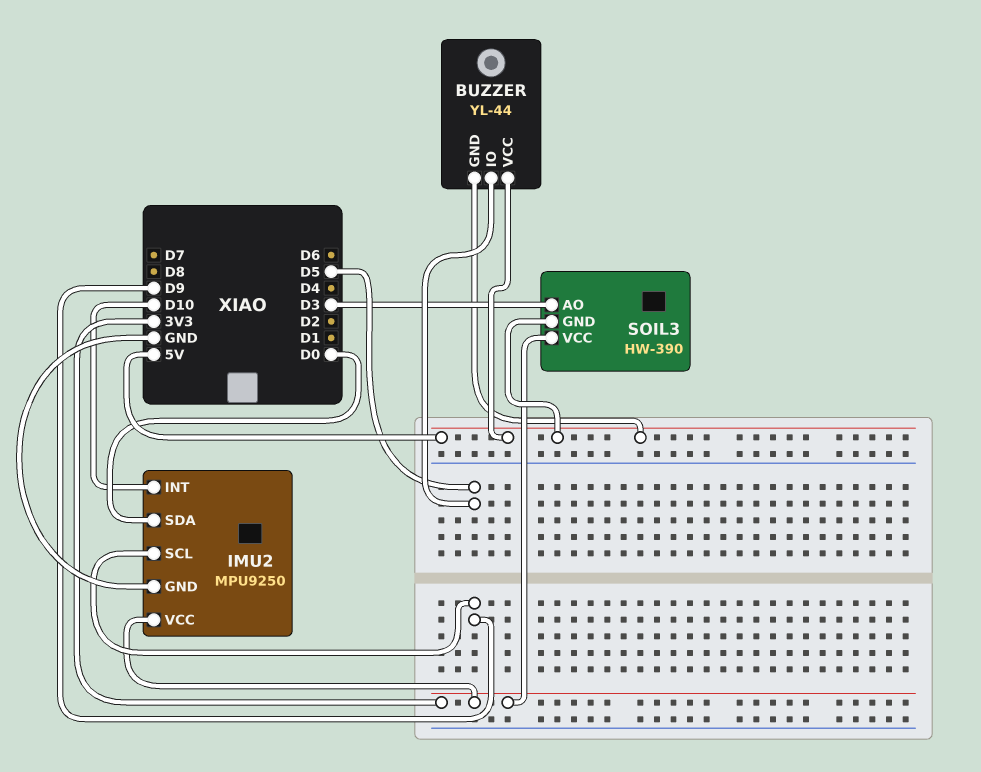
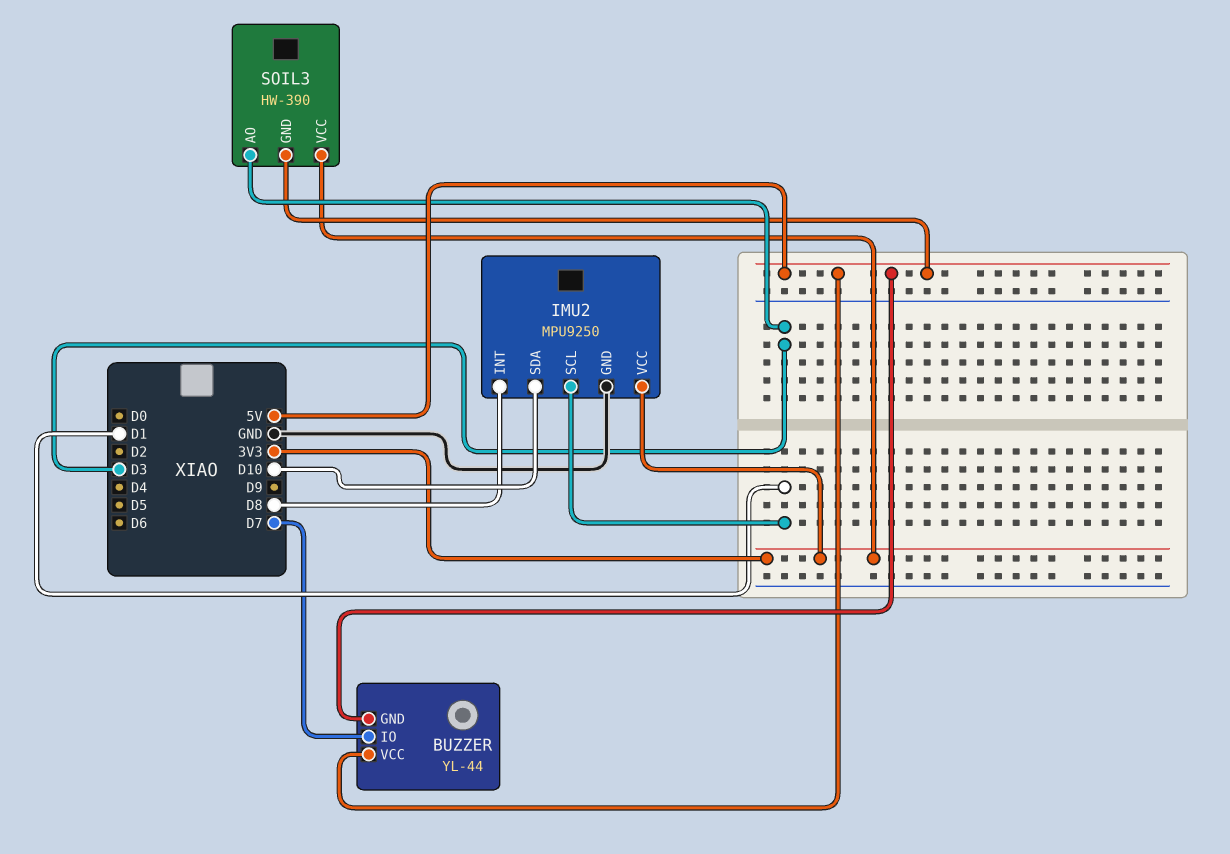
BUZZER pin IO: D5 -> D7
IMU2 pin INT: D10 -> D8
IMU2 pin SCL: D9 -> D1
IMU2 pin SDA: D0 -> D10

